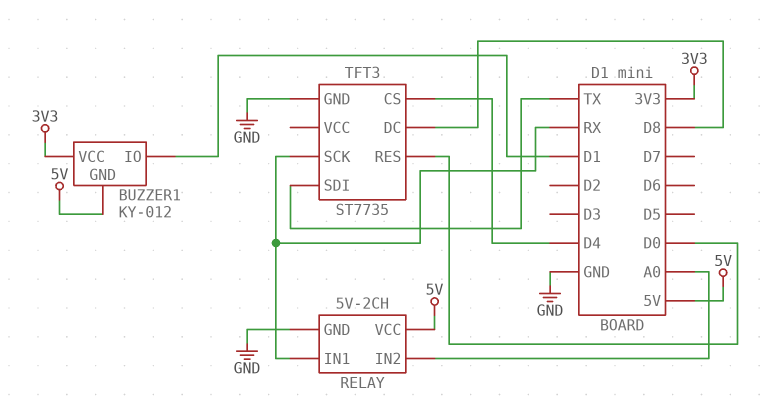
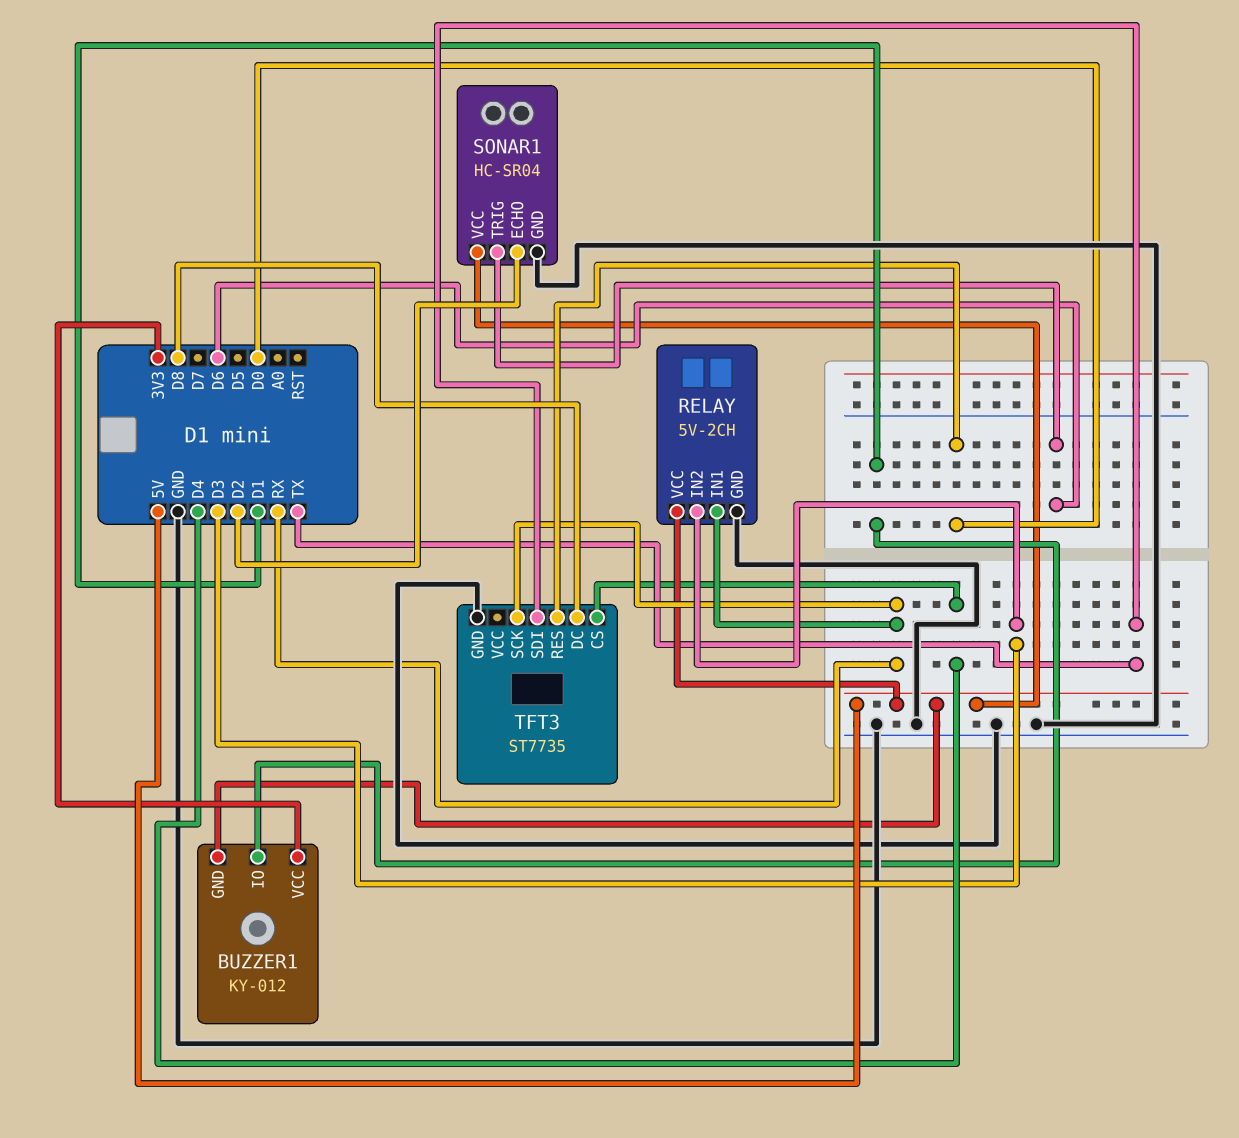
RELAY pin IN2: A0 -> D3
SONAR1: none -> HC-SR04
SONAR1 pin ECHO: none -> D2
SONAR1 pin GND: none -> GND
SONAR1 pin TRIG: none -> D6
SONAR1 pin VCC: none -> 5V

